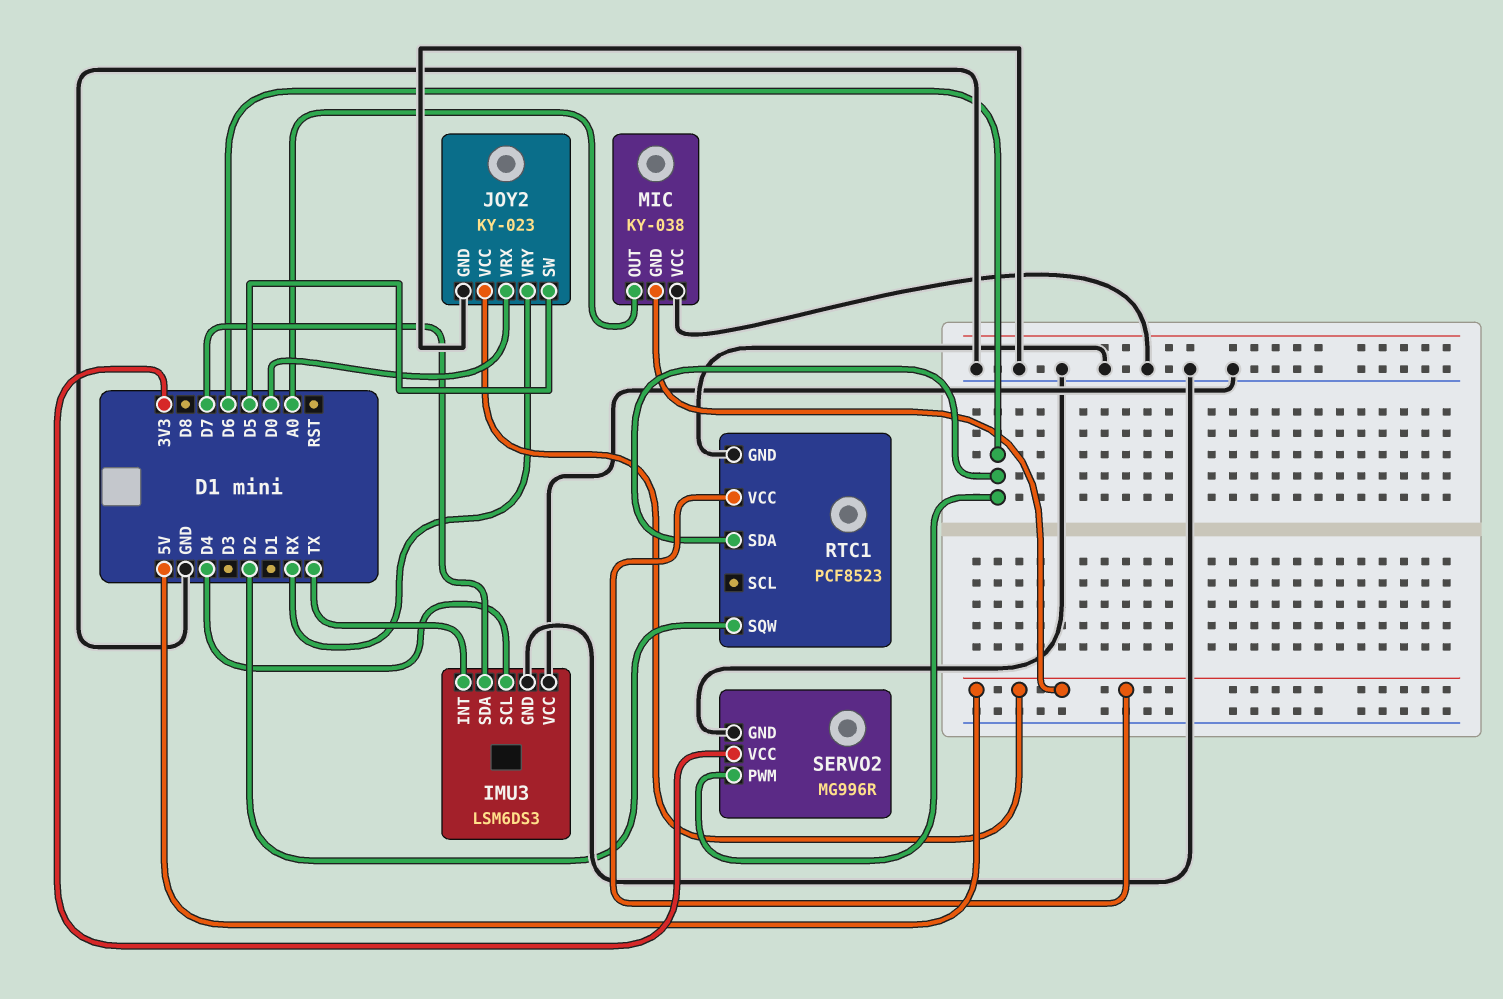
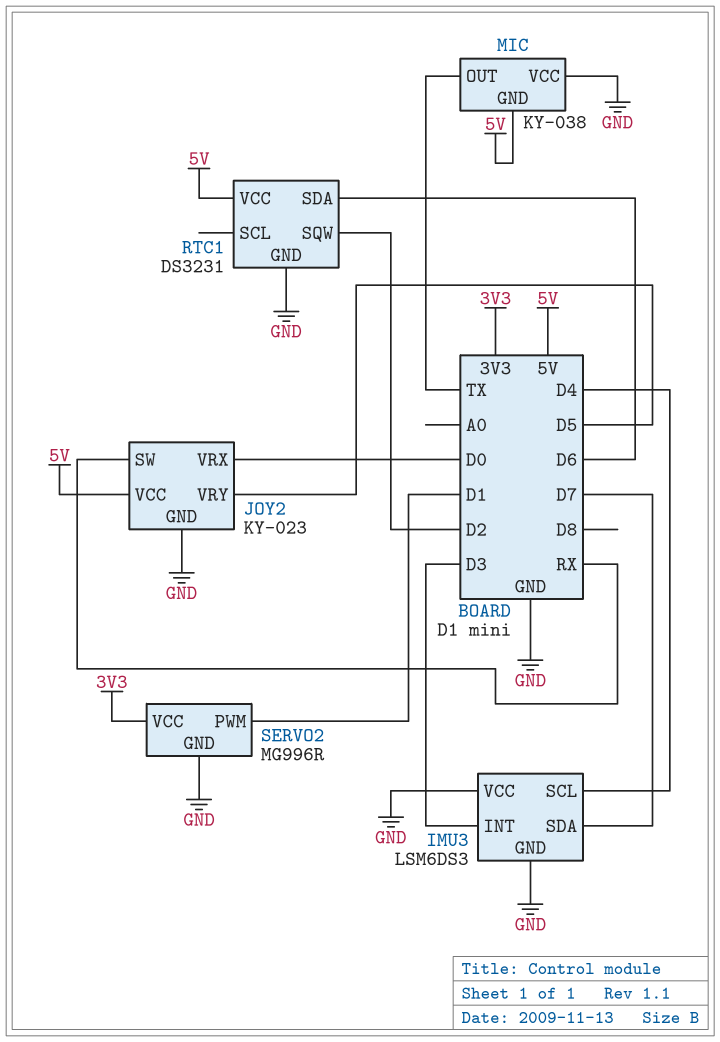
IMU3 pin INT: TX -> D3
JOY2 pin SW: D5 -> RX
JOY2 pin VRY: RX -> D5
MIC pin OUT: A0 -> TX
RTC1: PCF8523 -> DS3231
SERVO2 pin PWM: D6 -> D1

